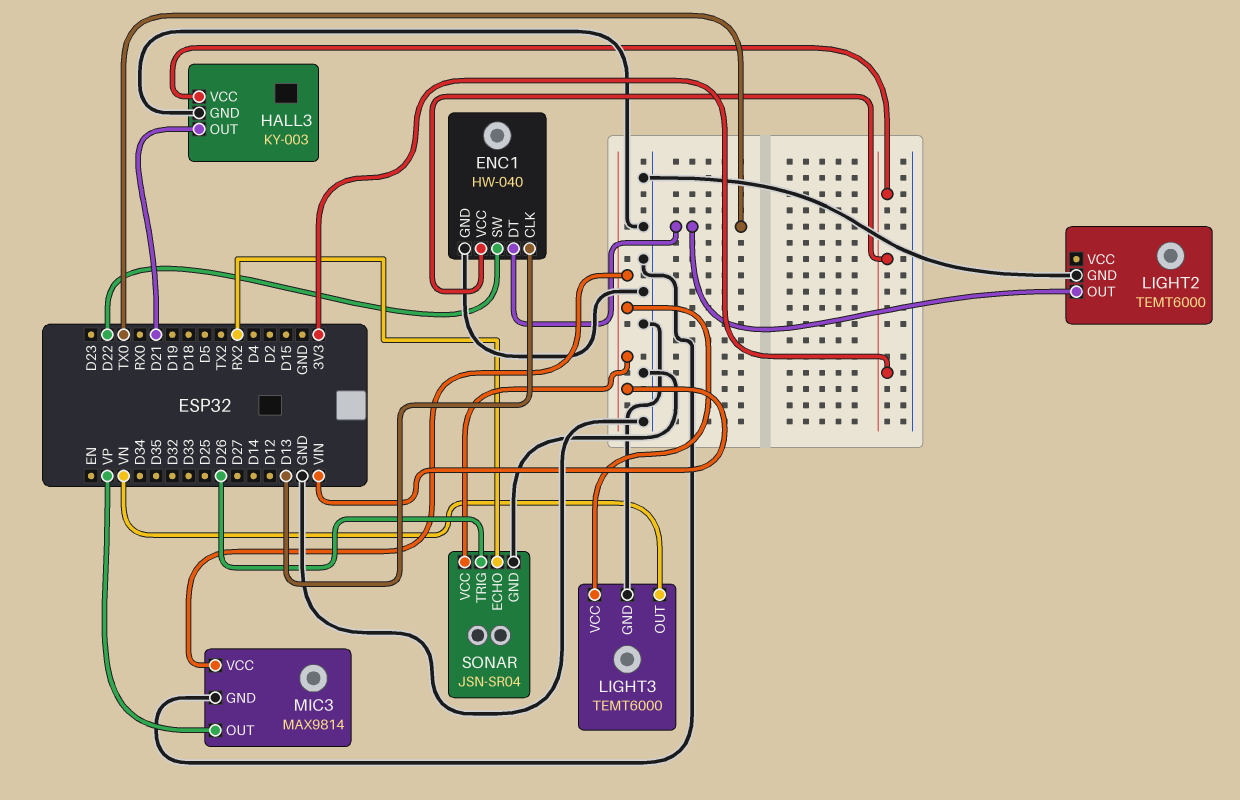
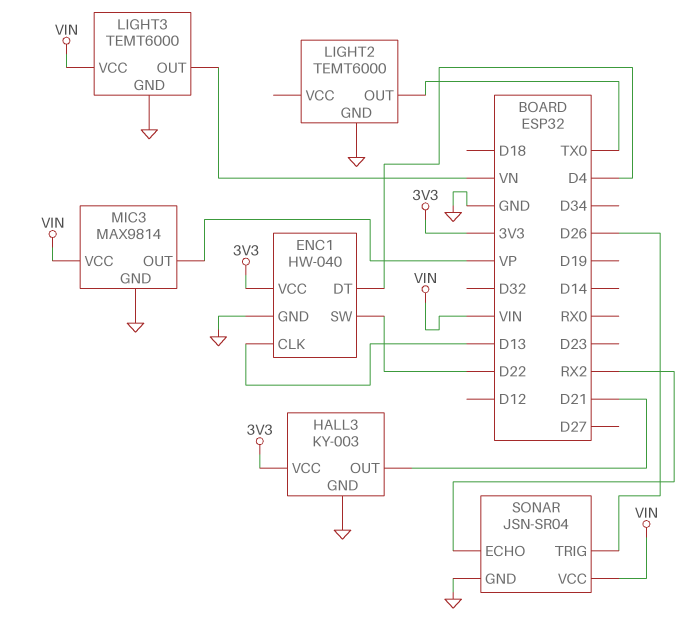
ENC1 pin DT: TX0 -> D4

